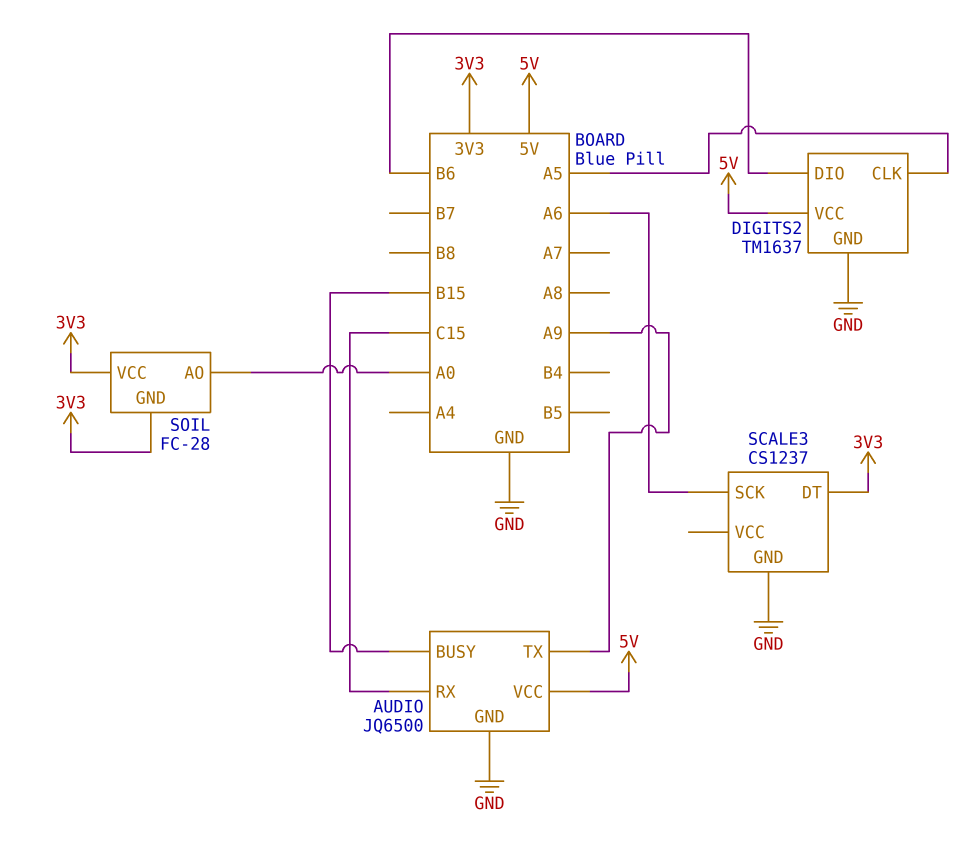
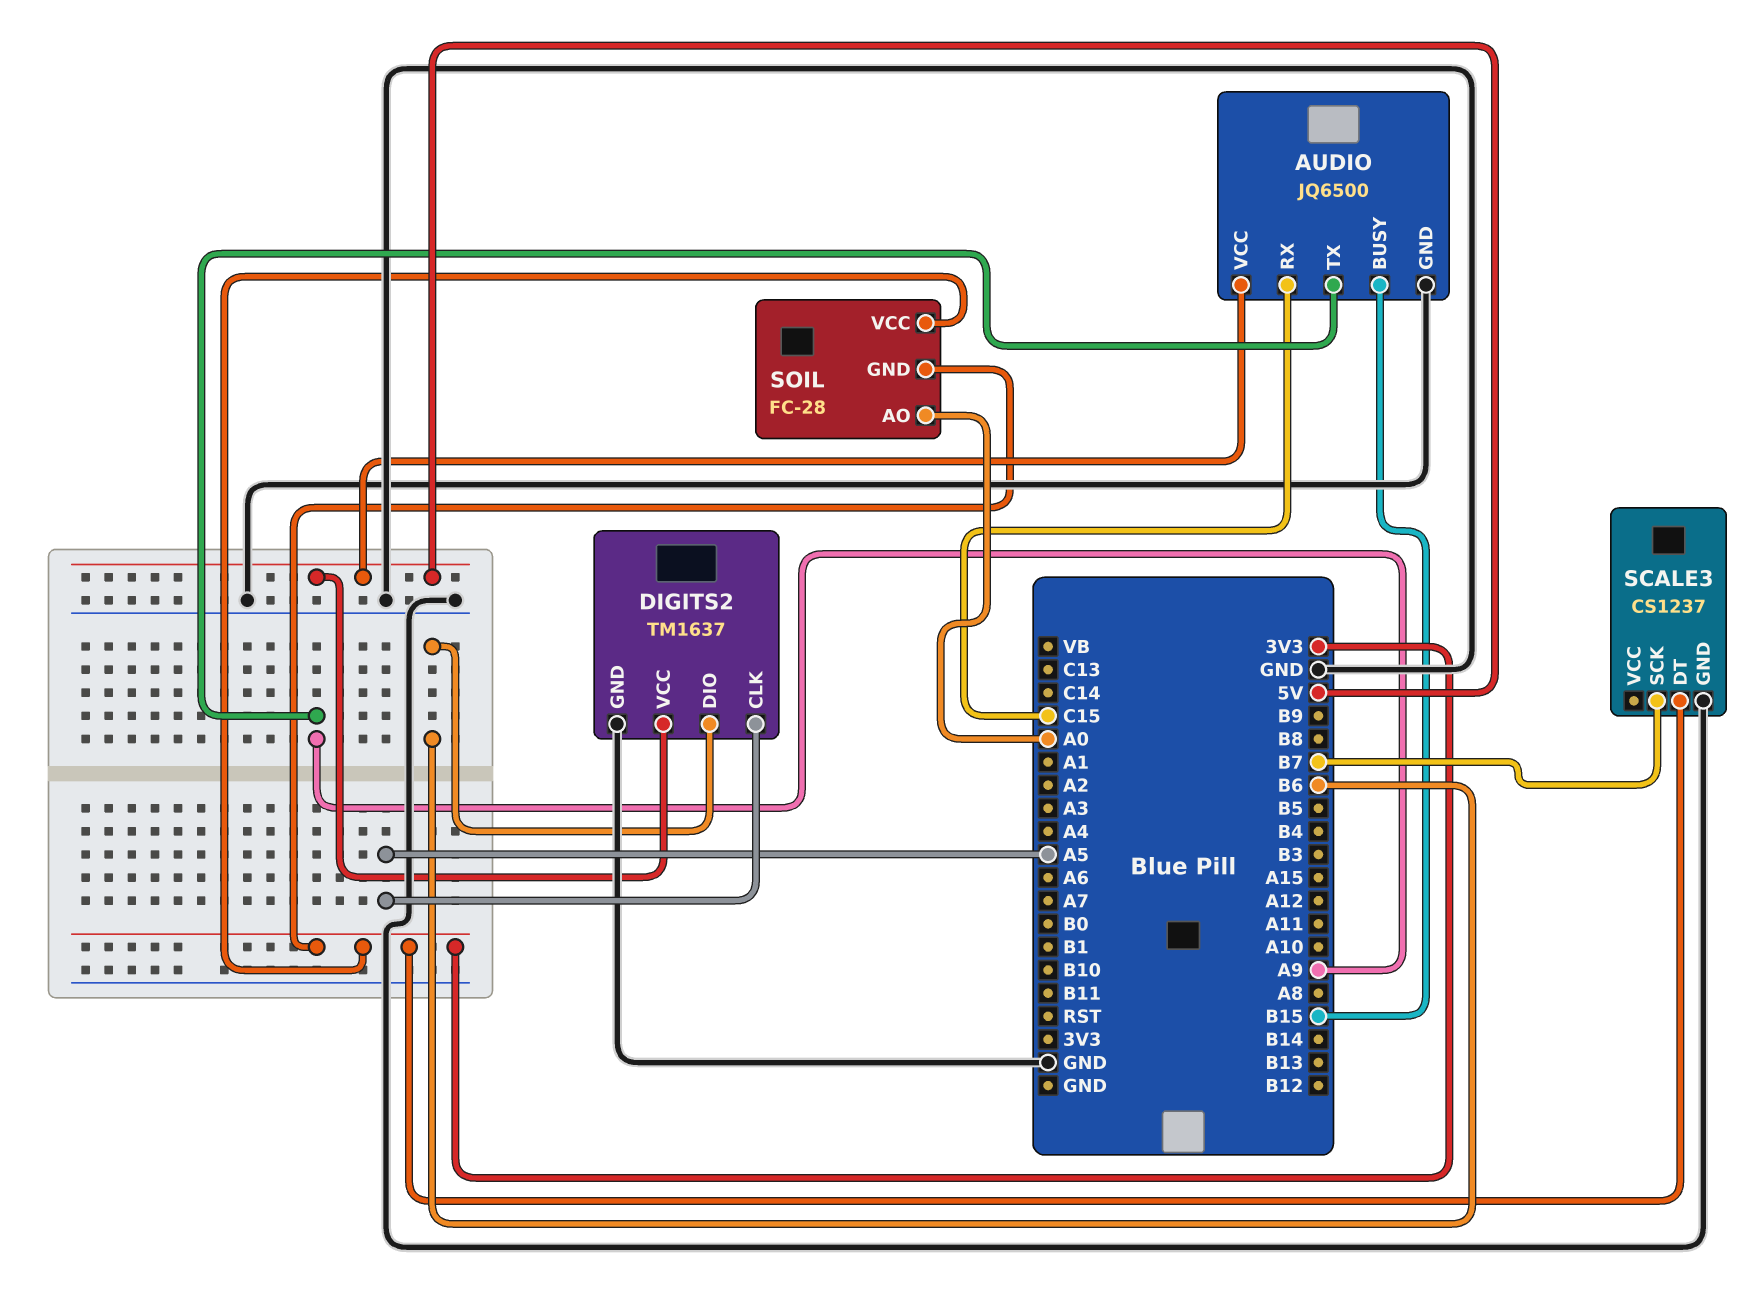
SCALE3 pin SCK: A6 -> B7

